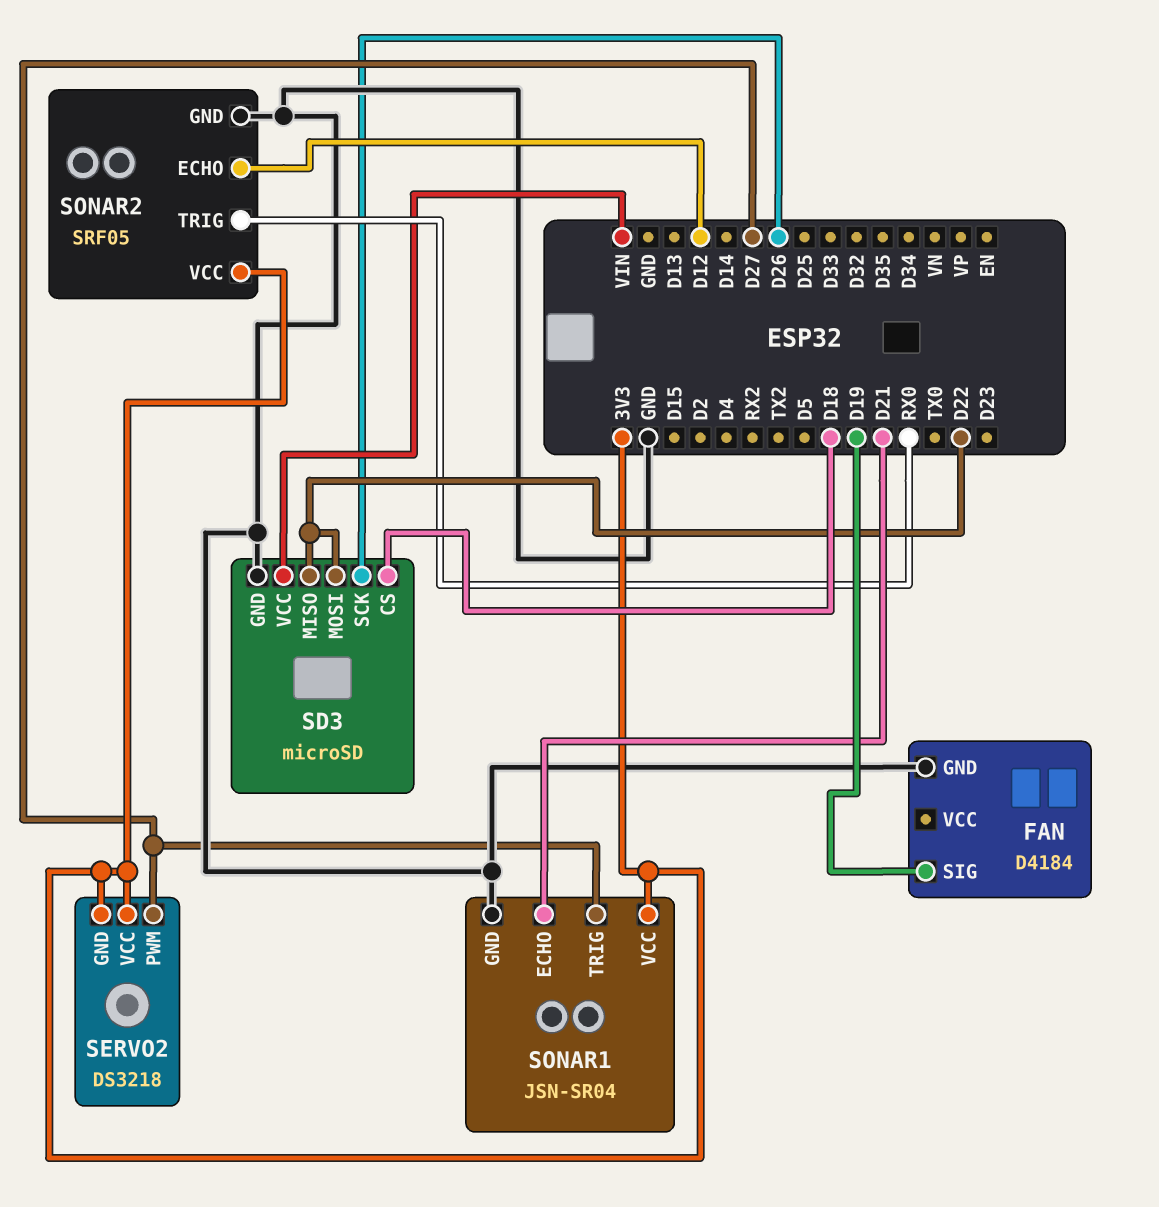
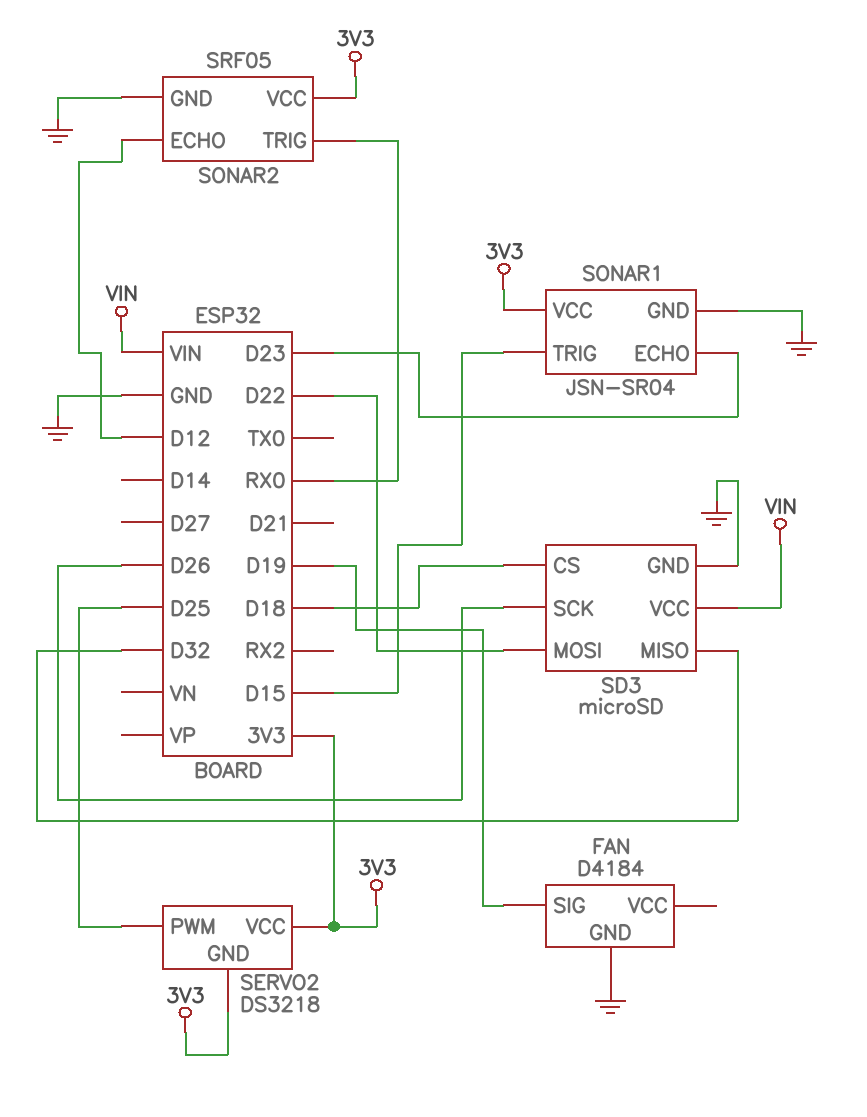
SD3 pin MISO: D22 -> D32
SERVO2 pin PWM: D27 -> D25
SONAR1 pin ECHO: D21 -> D23
SONAR1 pin TRIG: D27 -> D15

